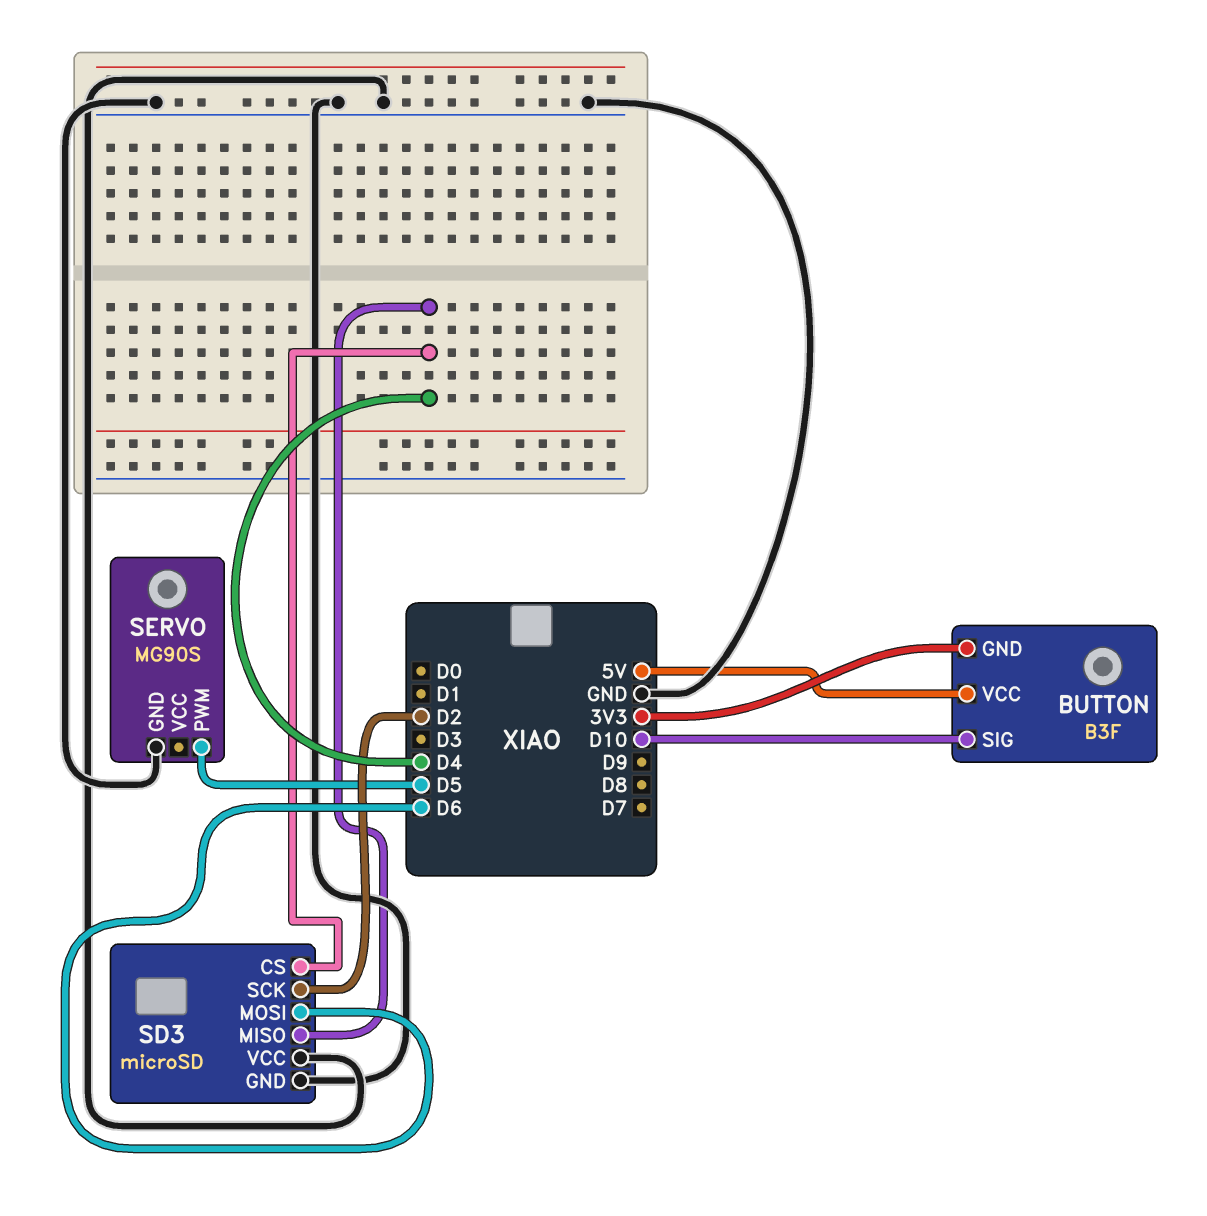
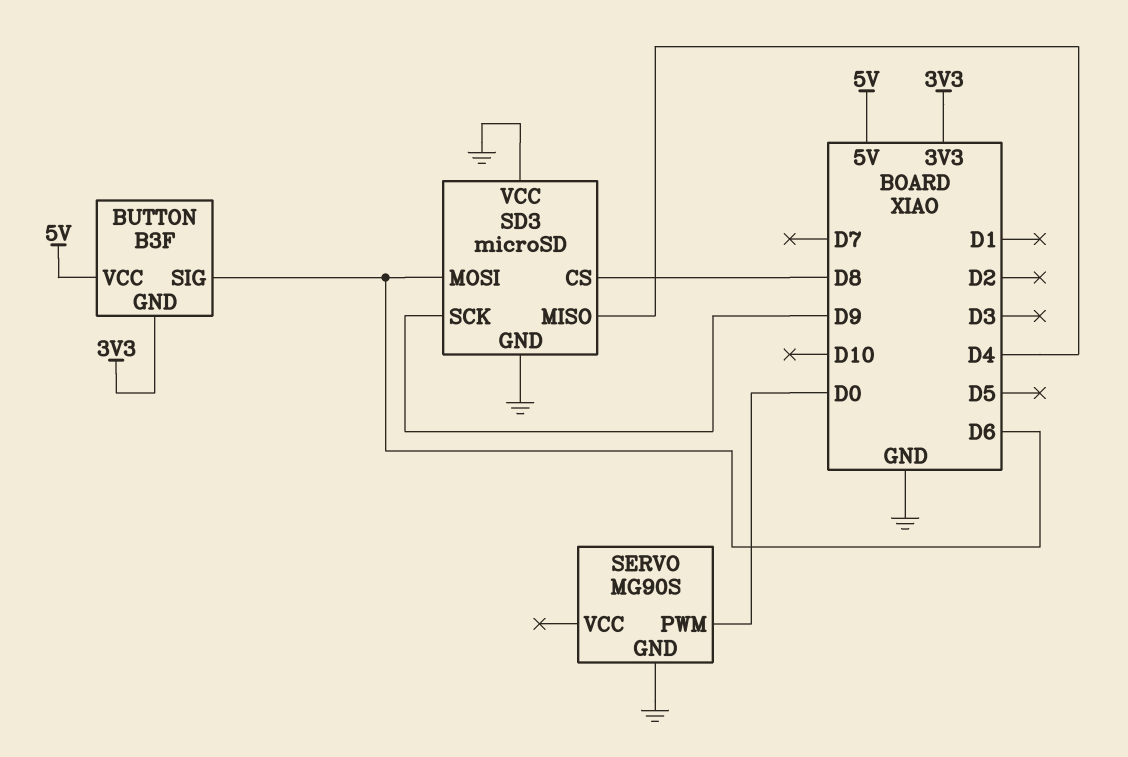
BUTTON pin SIG: D10 -> D6
SD3 pin CS: D4 -> D8
SD3 pin SCK: D2 -> D9
SERVO pin PWM: D5 -> D0

